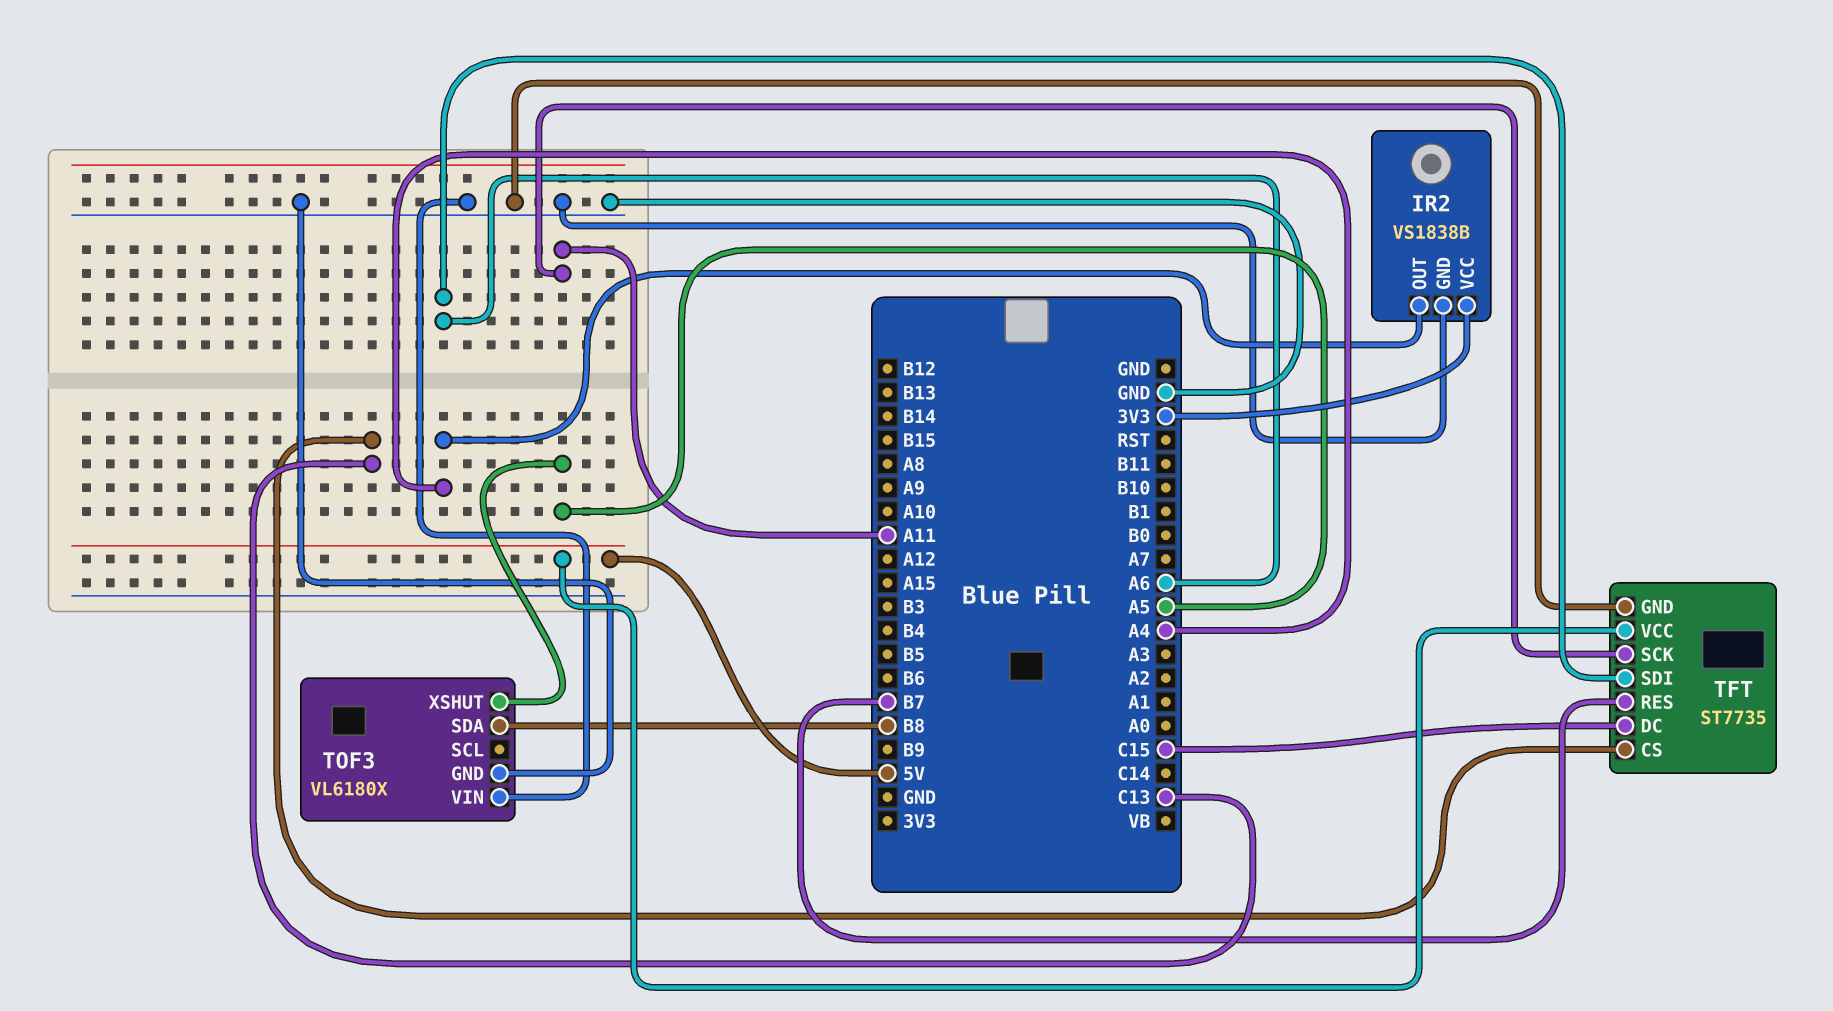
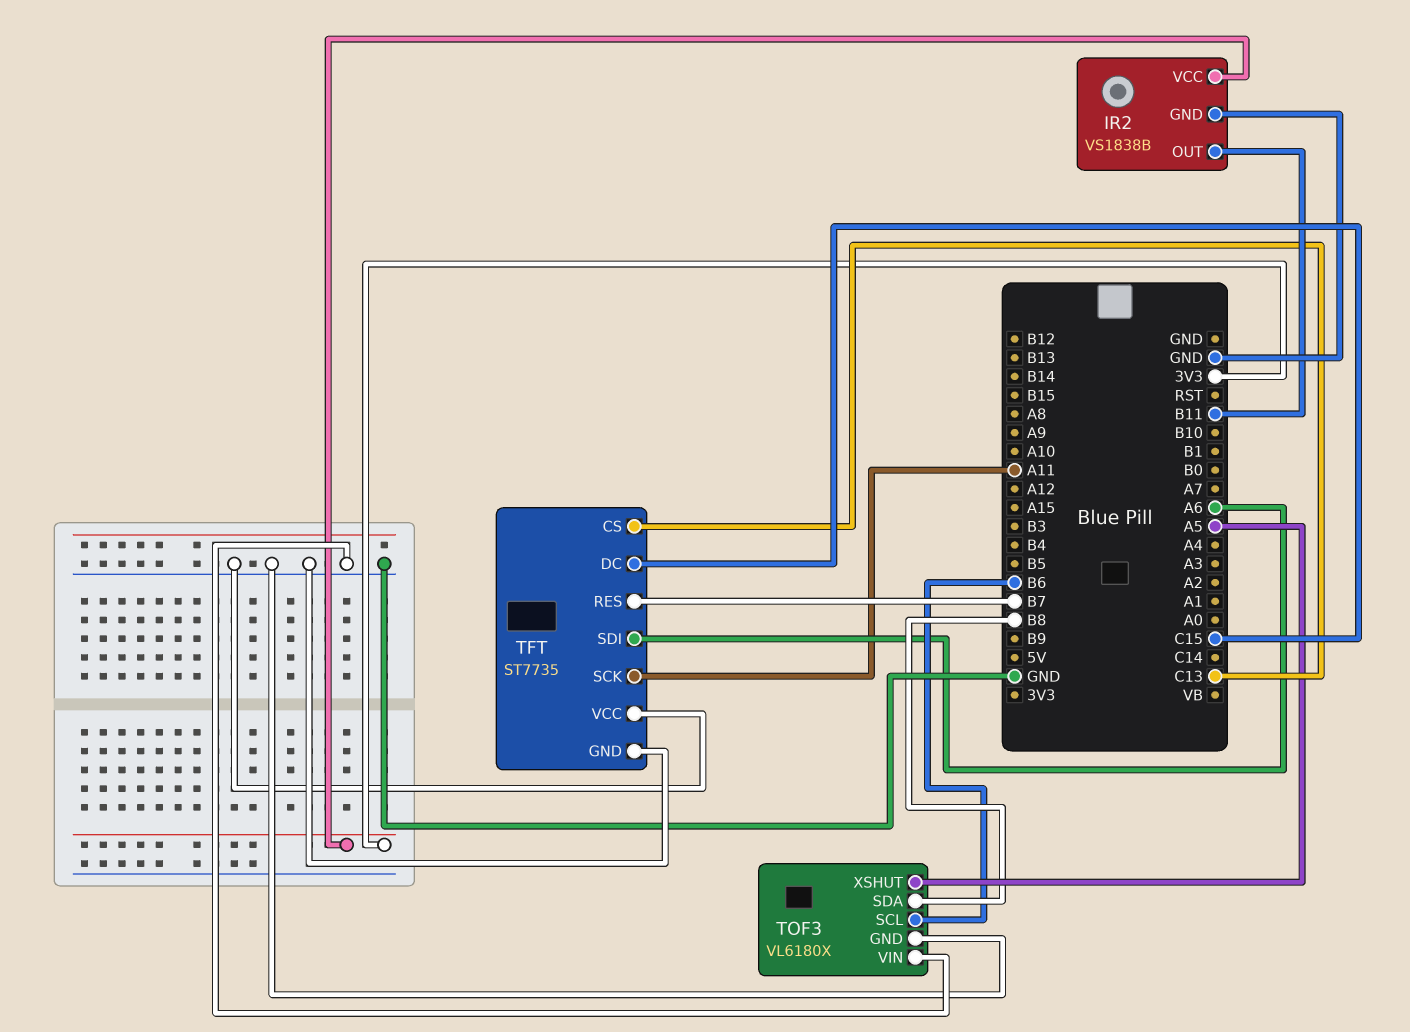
IR2 pin OUT: A4 -> B11
TFT pin VCC: 5V -> GND
TOF3 pin SCL: none -> B6

